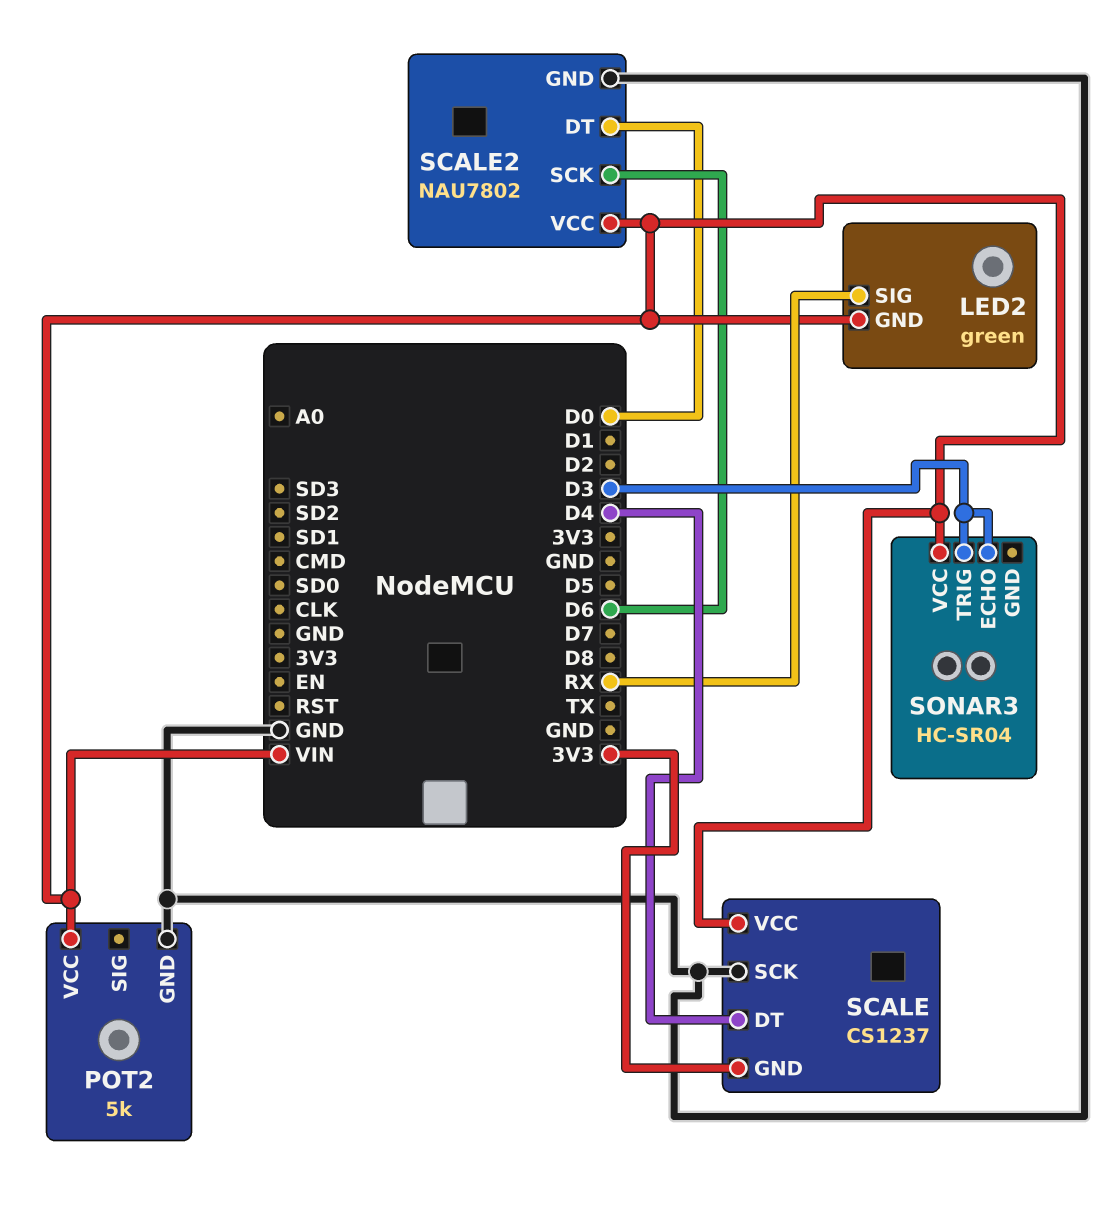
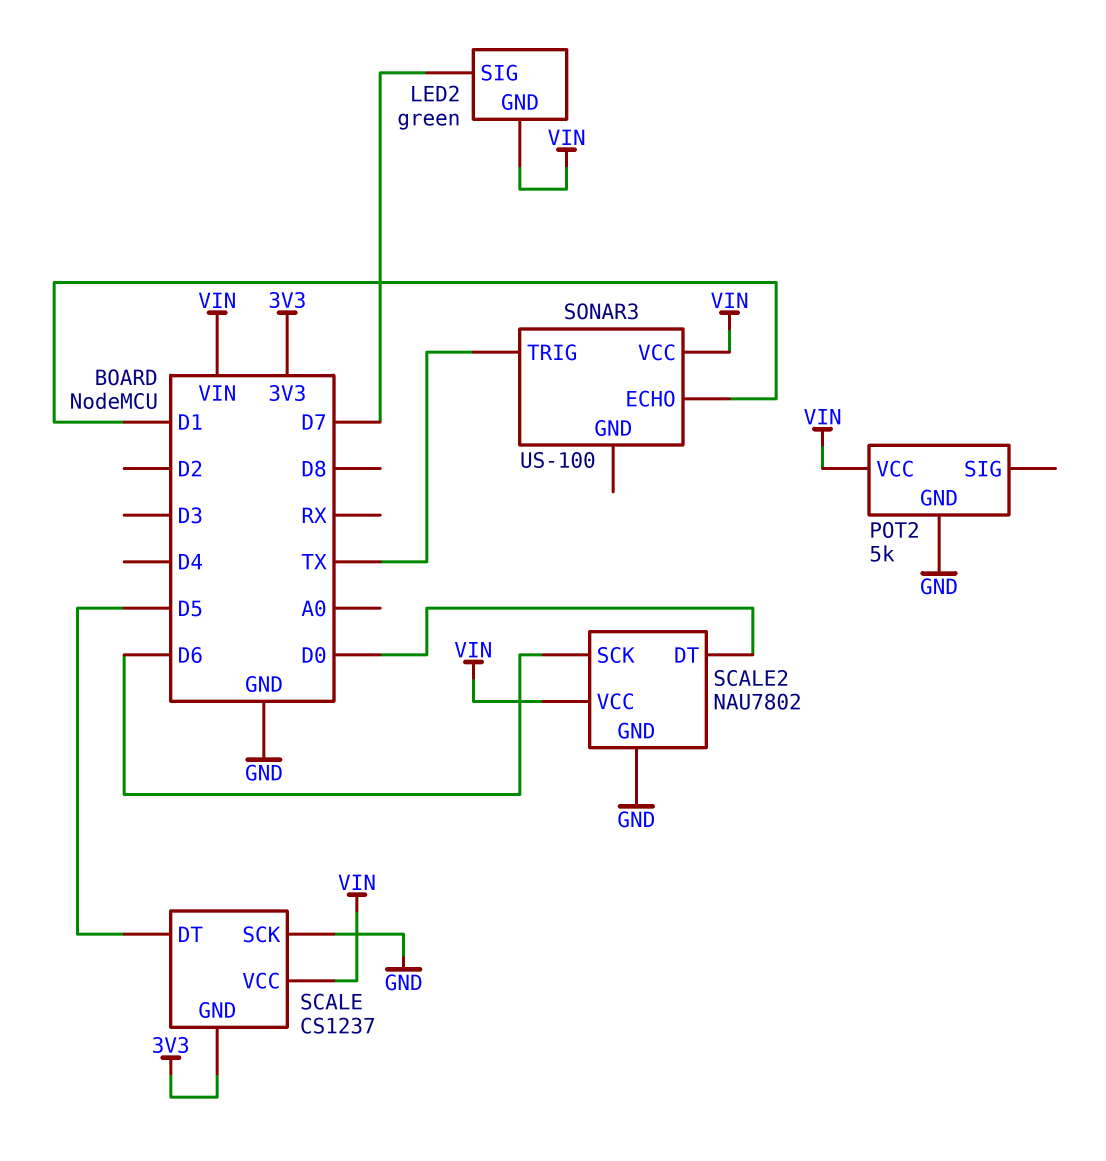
LED2 pin SIG: RX -> D7
SCALE pin DT: D4 -> D5
SONAR3: HC-SR04 -> US-100
SONAR3 pin ECHO: D3 -> D1
SONAR3 pin TRIG: D3 -> TX

